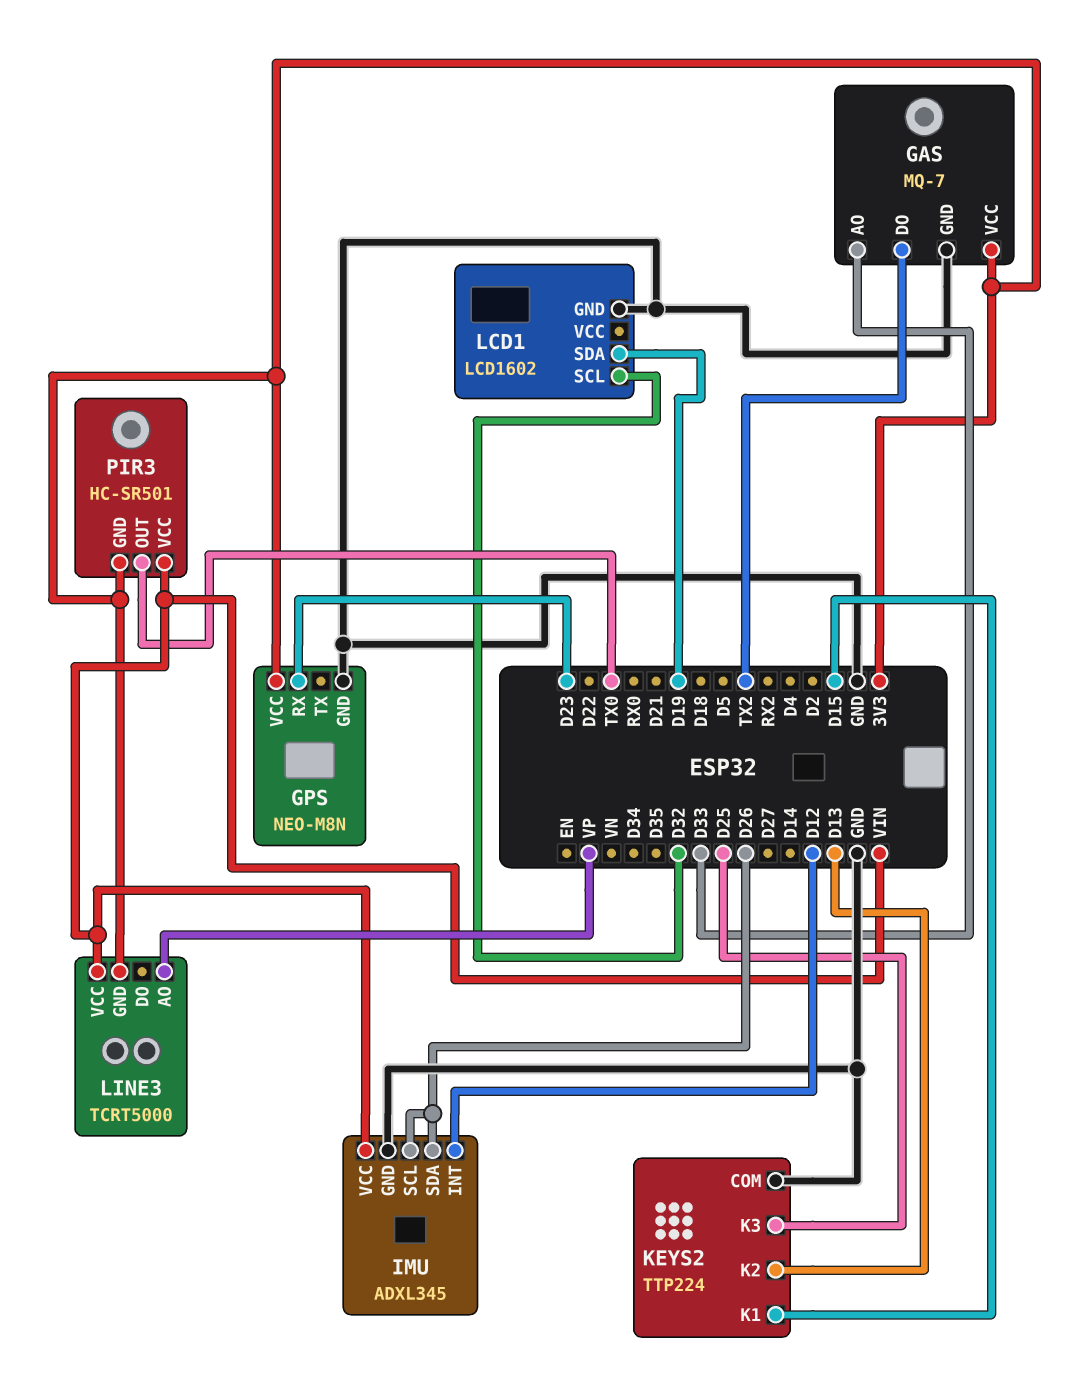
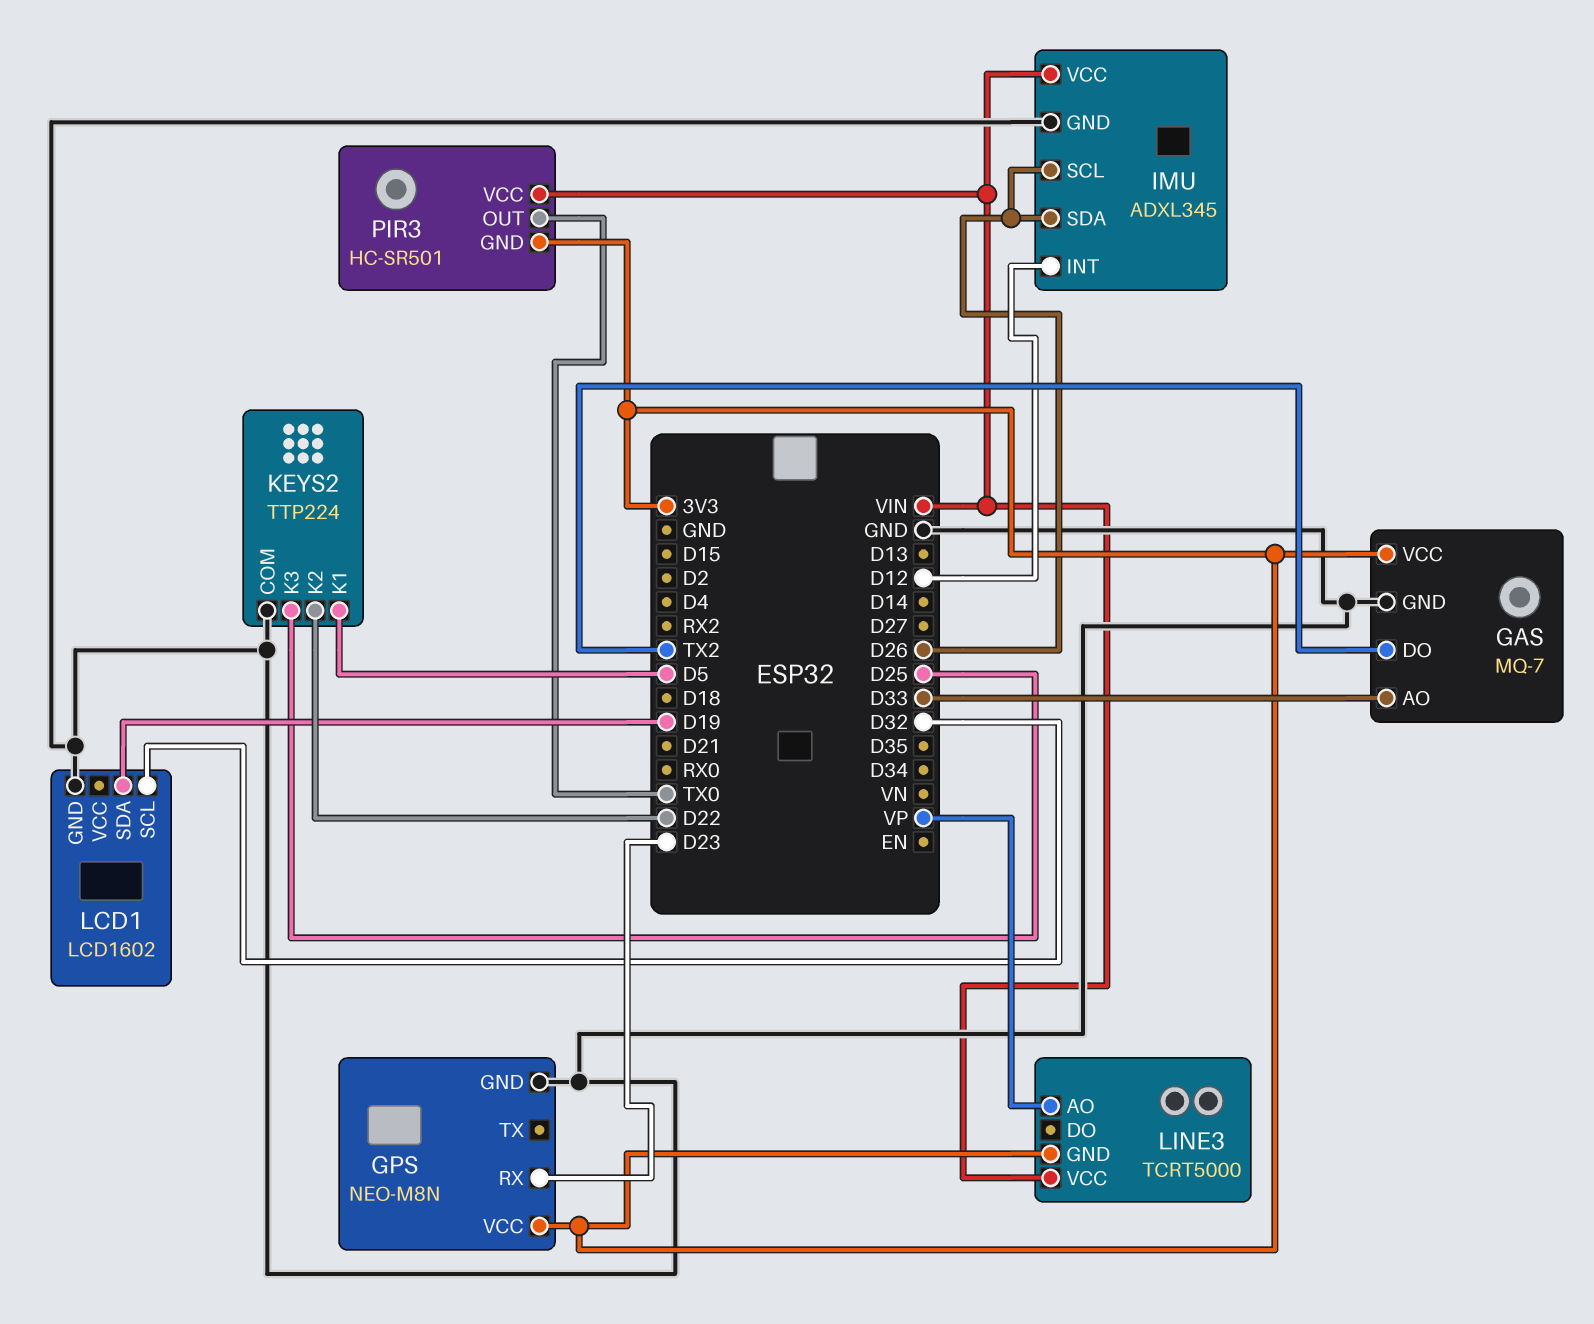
KEYS2 pin K1: D15 -> D5
KEYS2 pin K2: D13 -> D22

